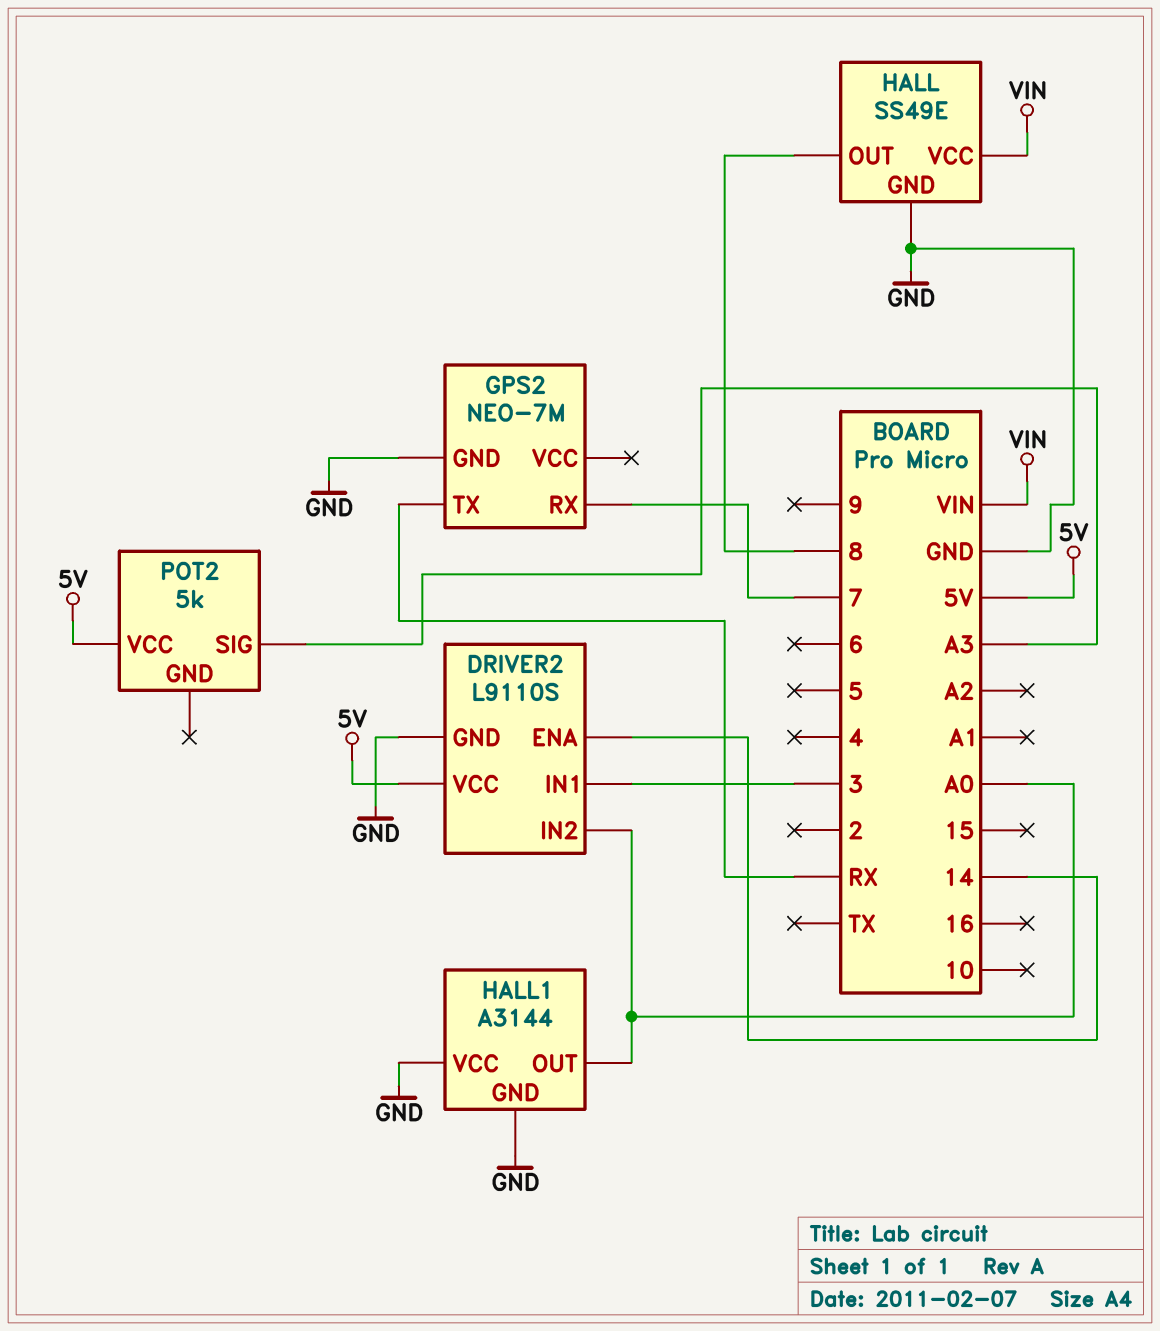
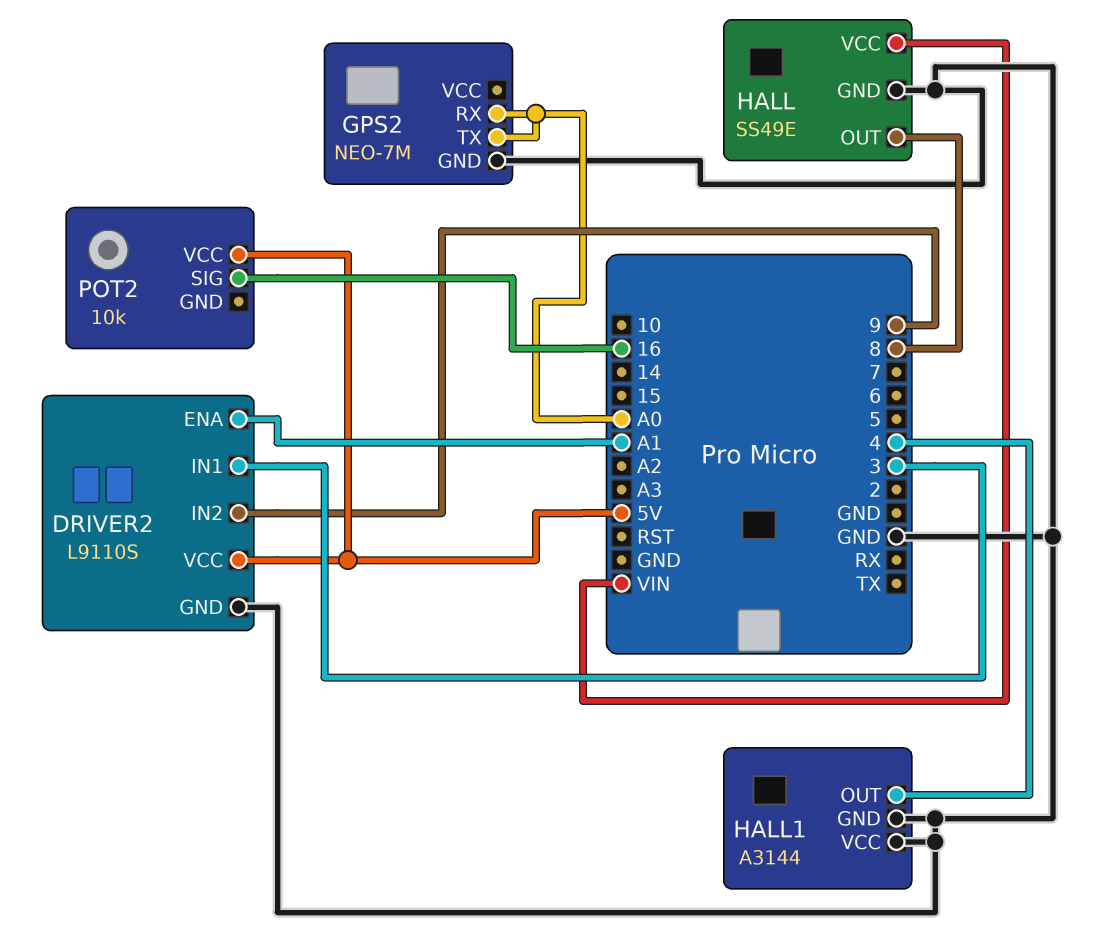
DRIVER2 pin ENA: 14 -> A1
DRIVER2 pin IN2: A0 -> 9
GPS2 pin RX: 7 -> A0
GPS2 pin TX: RX -> A0
HALL1 pin OUT: A0 -> 4
POT2: 5k -> 10k
POT2 pin SIG: A3 -> 16

